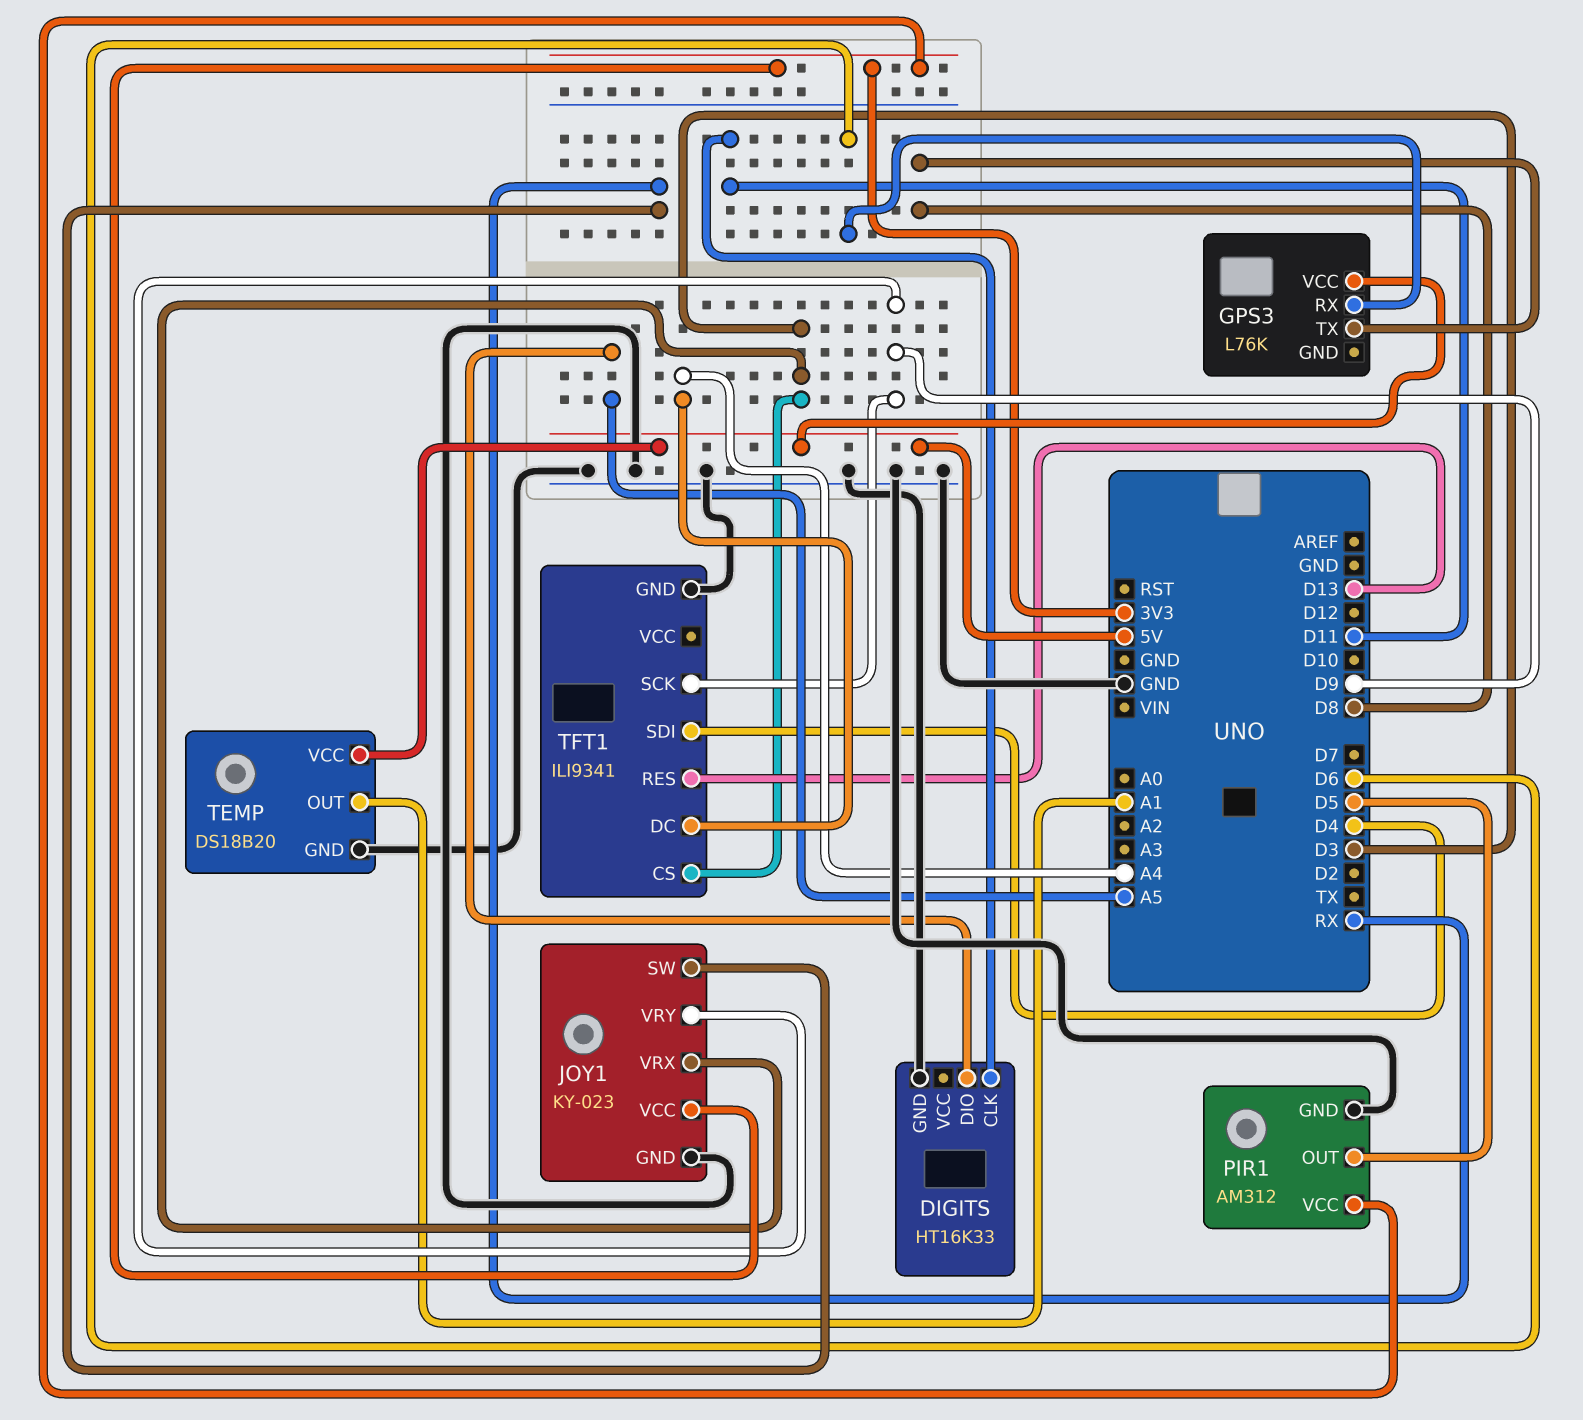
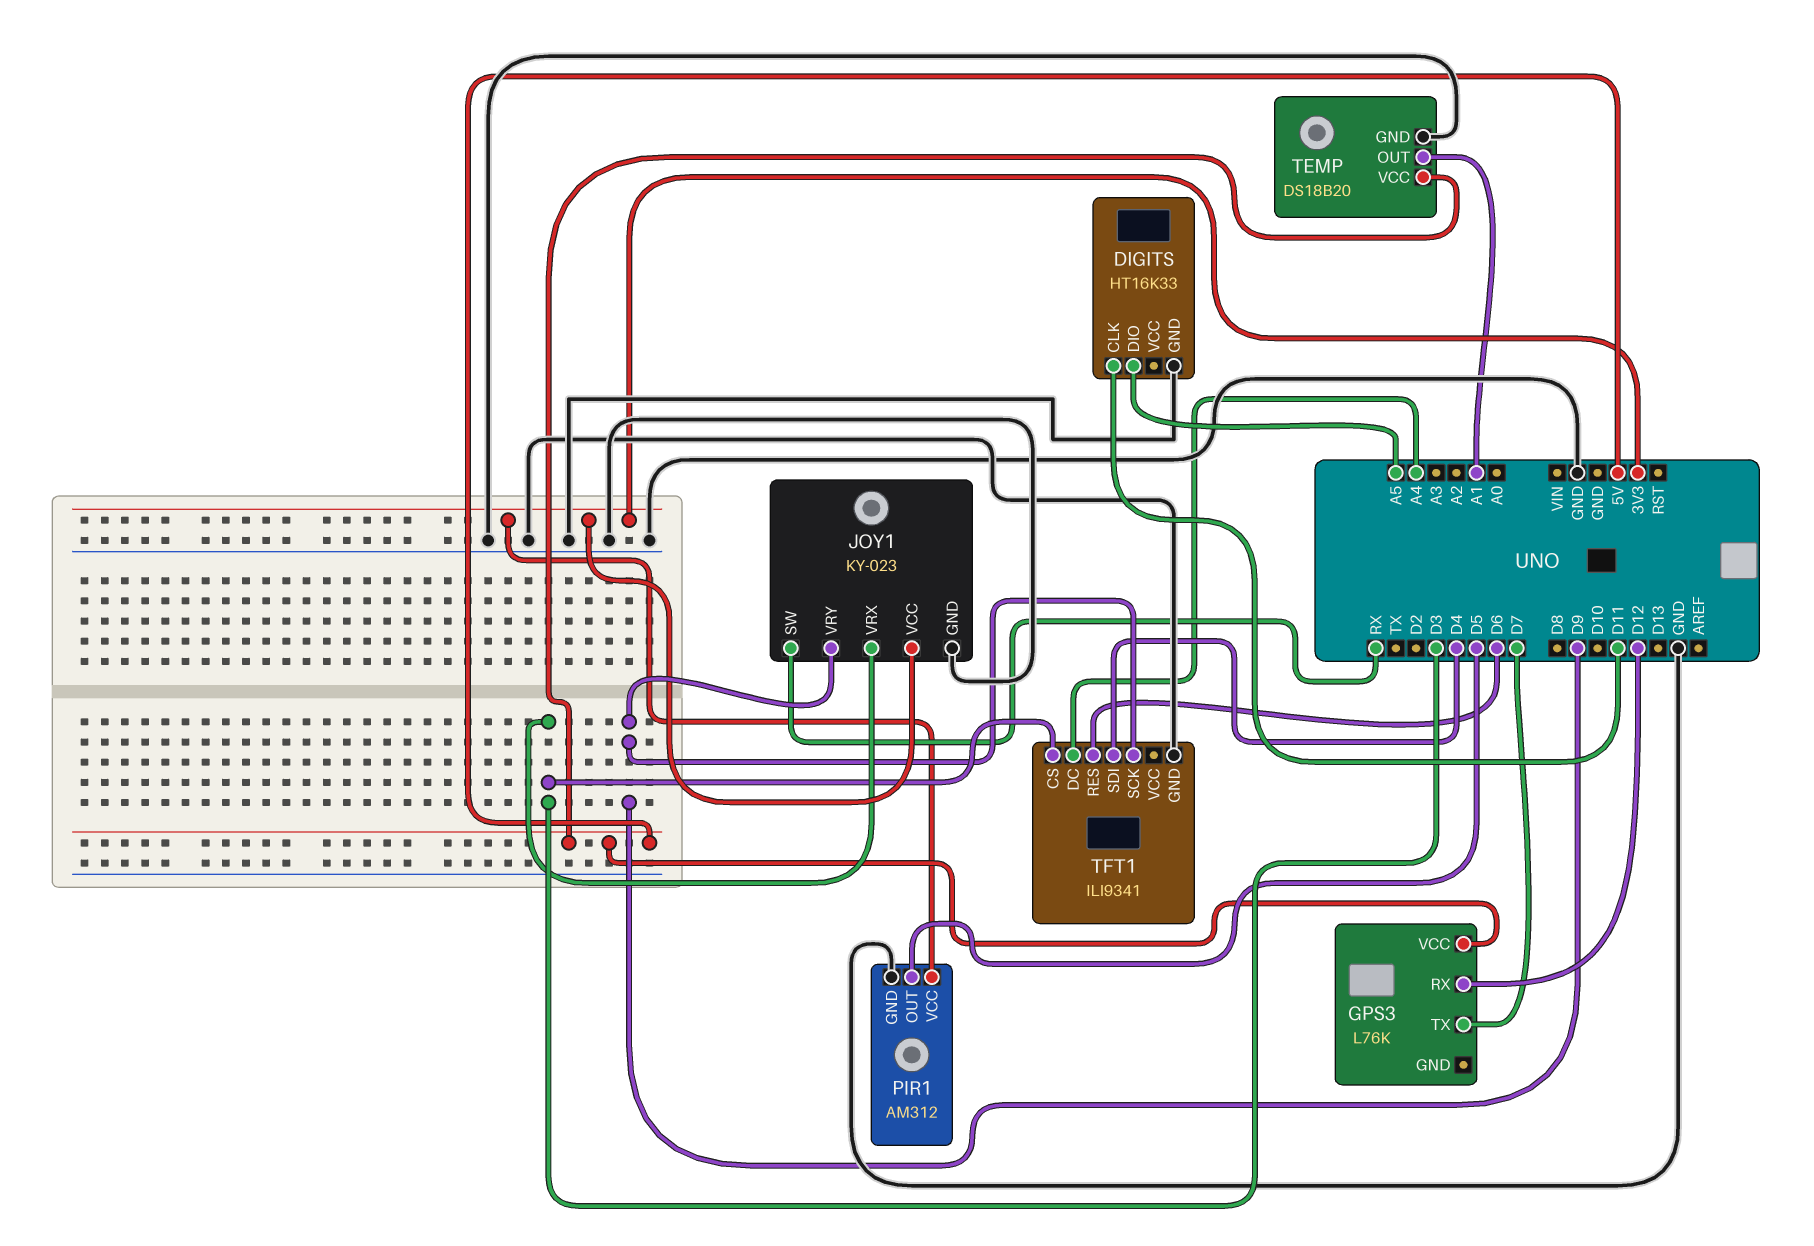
GPS3 pin RX: D6 -> D12
GPS3 pin TX: D8 -> D7
TFT1 pin RES: D13 -> D6

